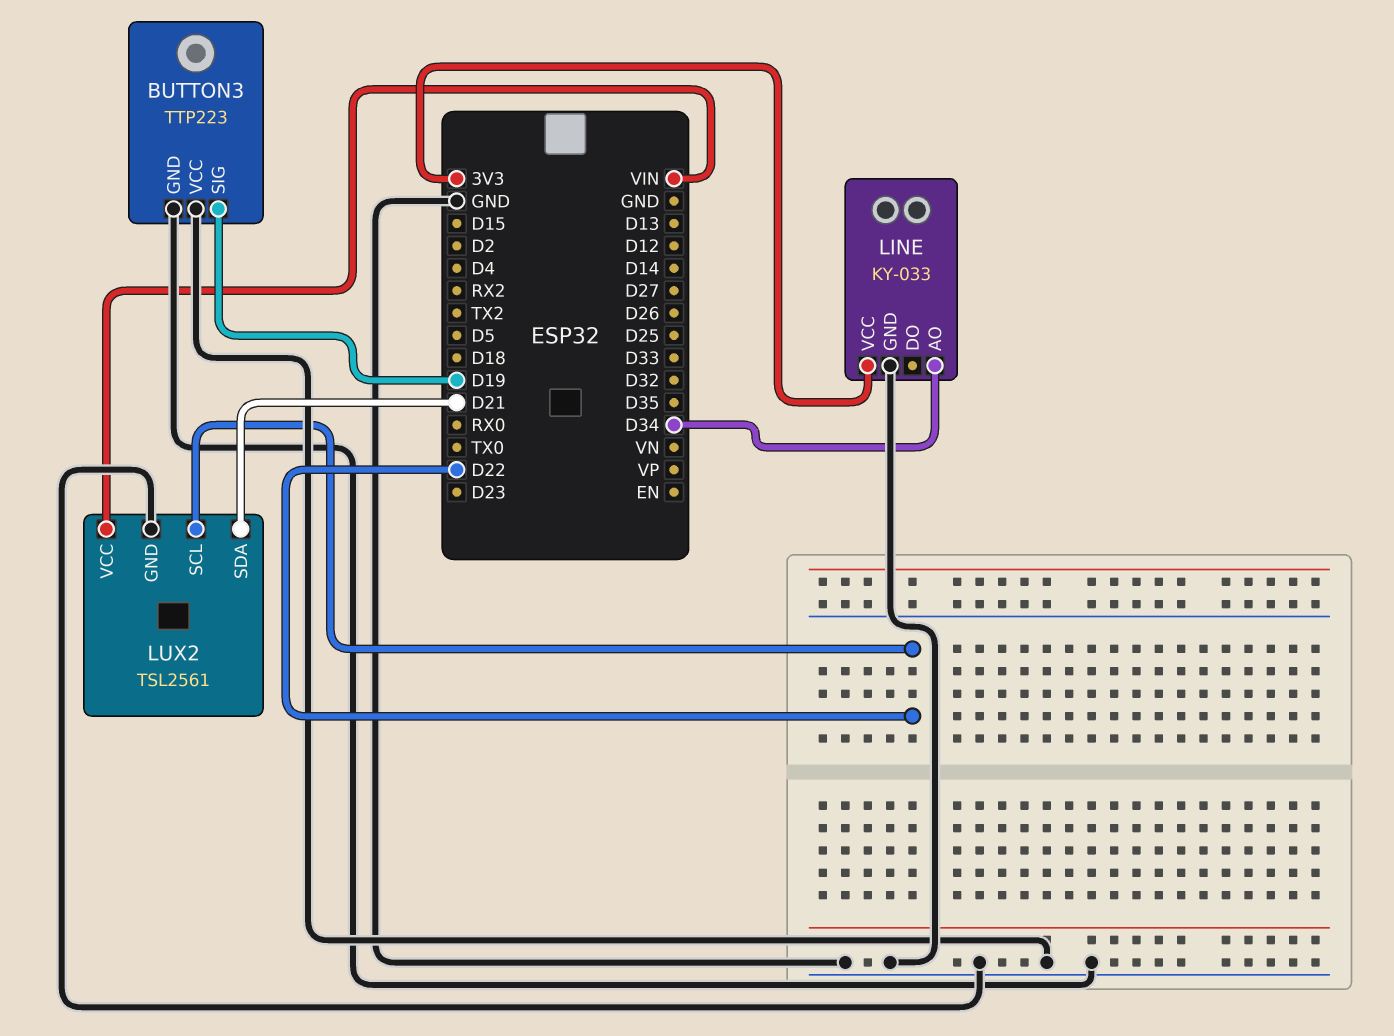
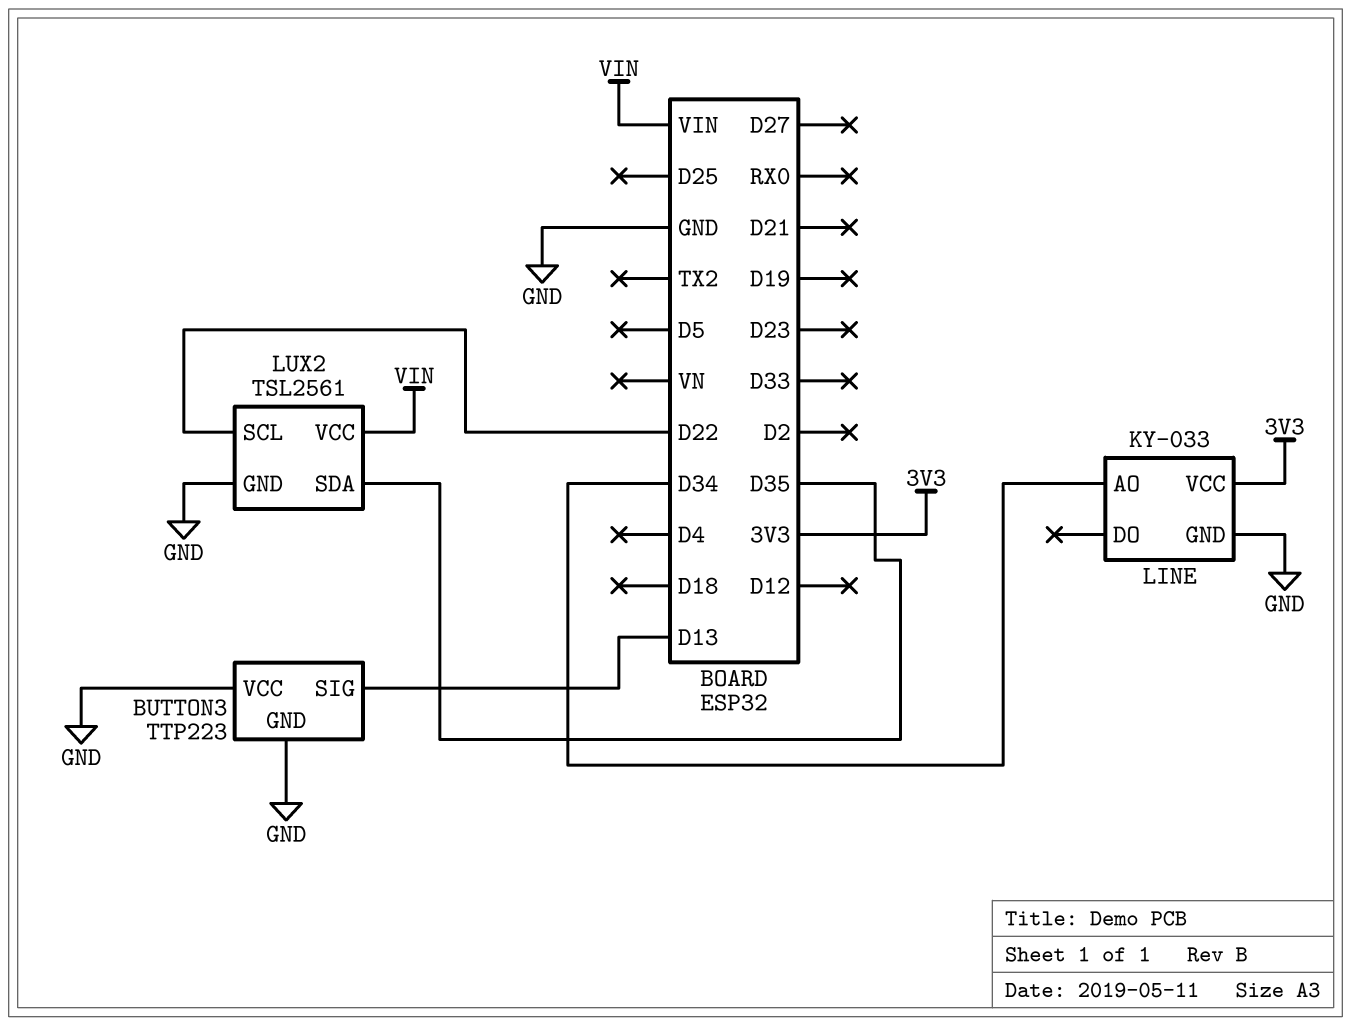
BUTTON3 pin SIG: D19 -> D13
LUX2 pin SDA: D21 -> D35

